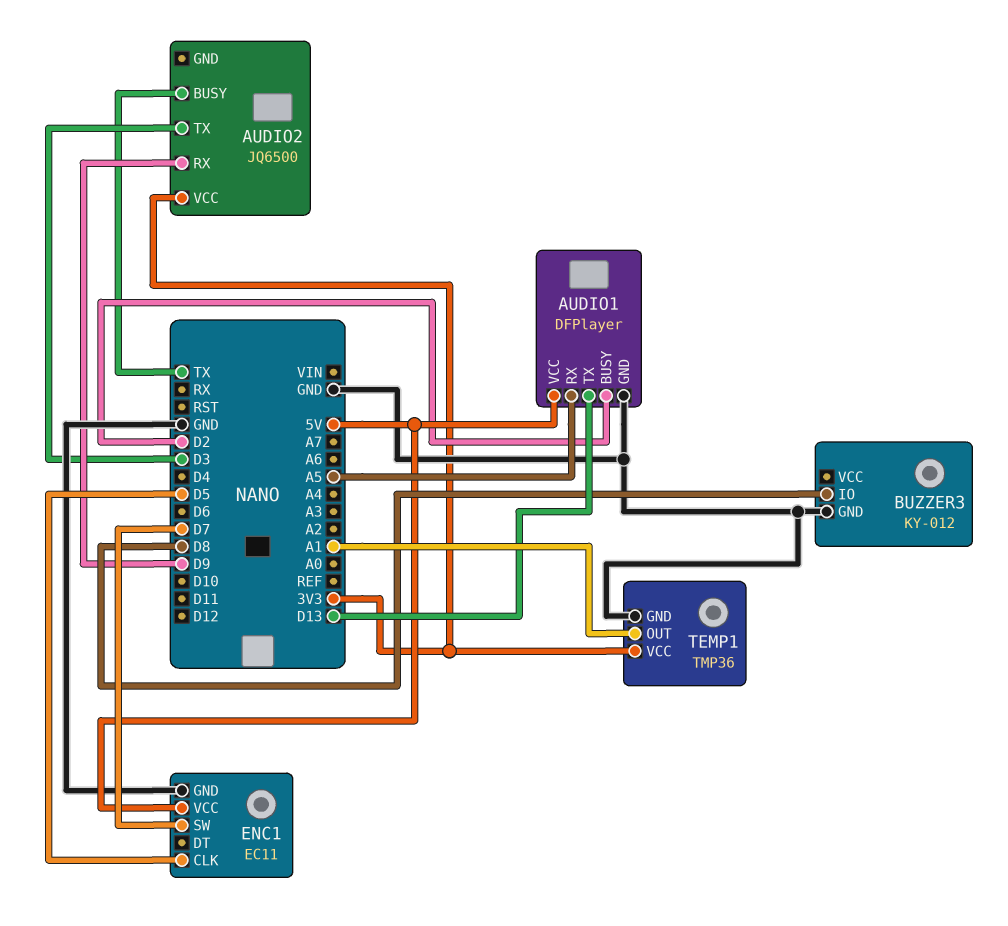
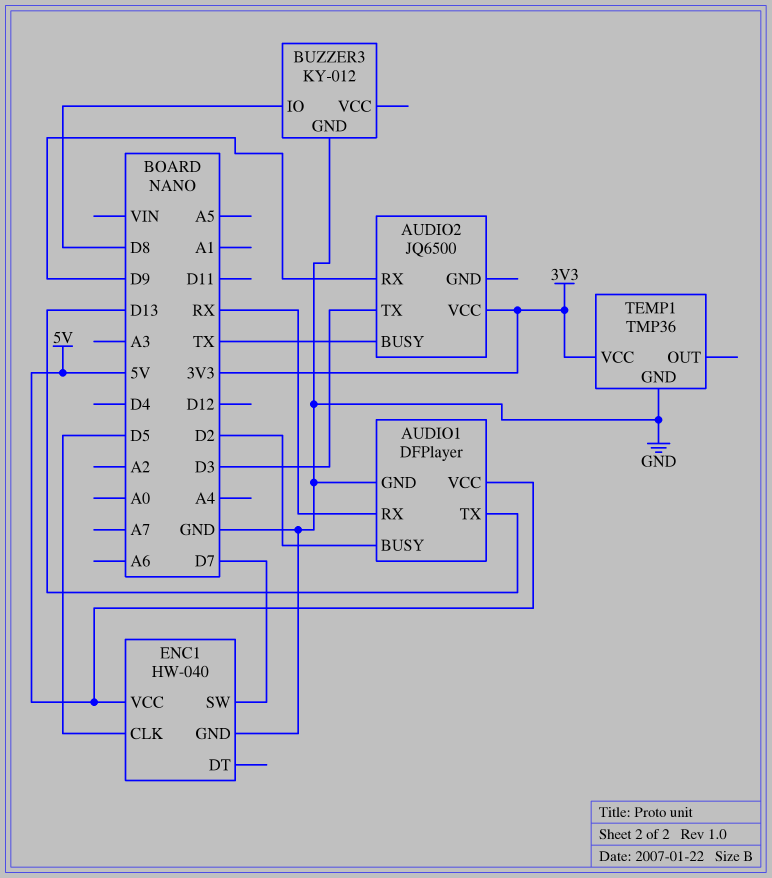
AUDIO1 pin RX: A5 -> RX
ENC1: EC11 -> HW-040
TEMP1 pin OUT: A1 -> none

